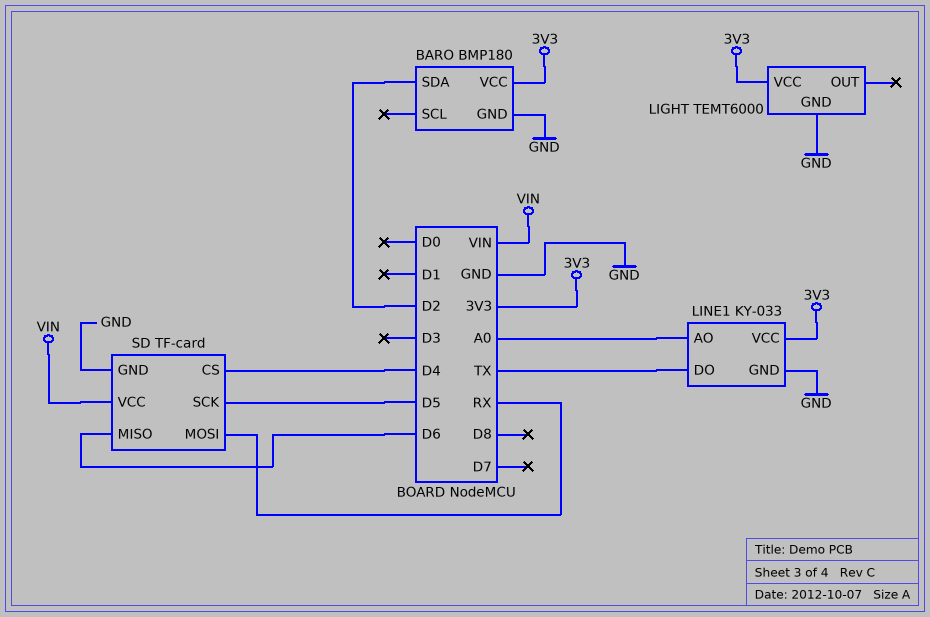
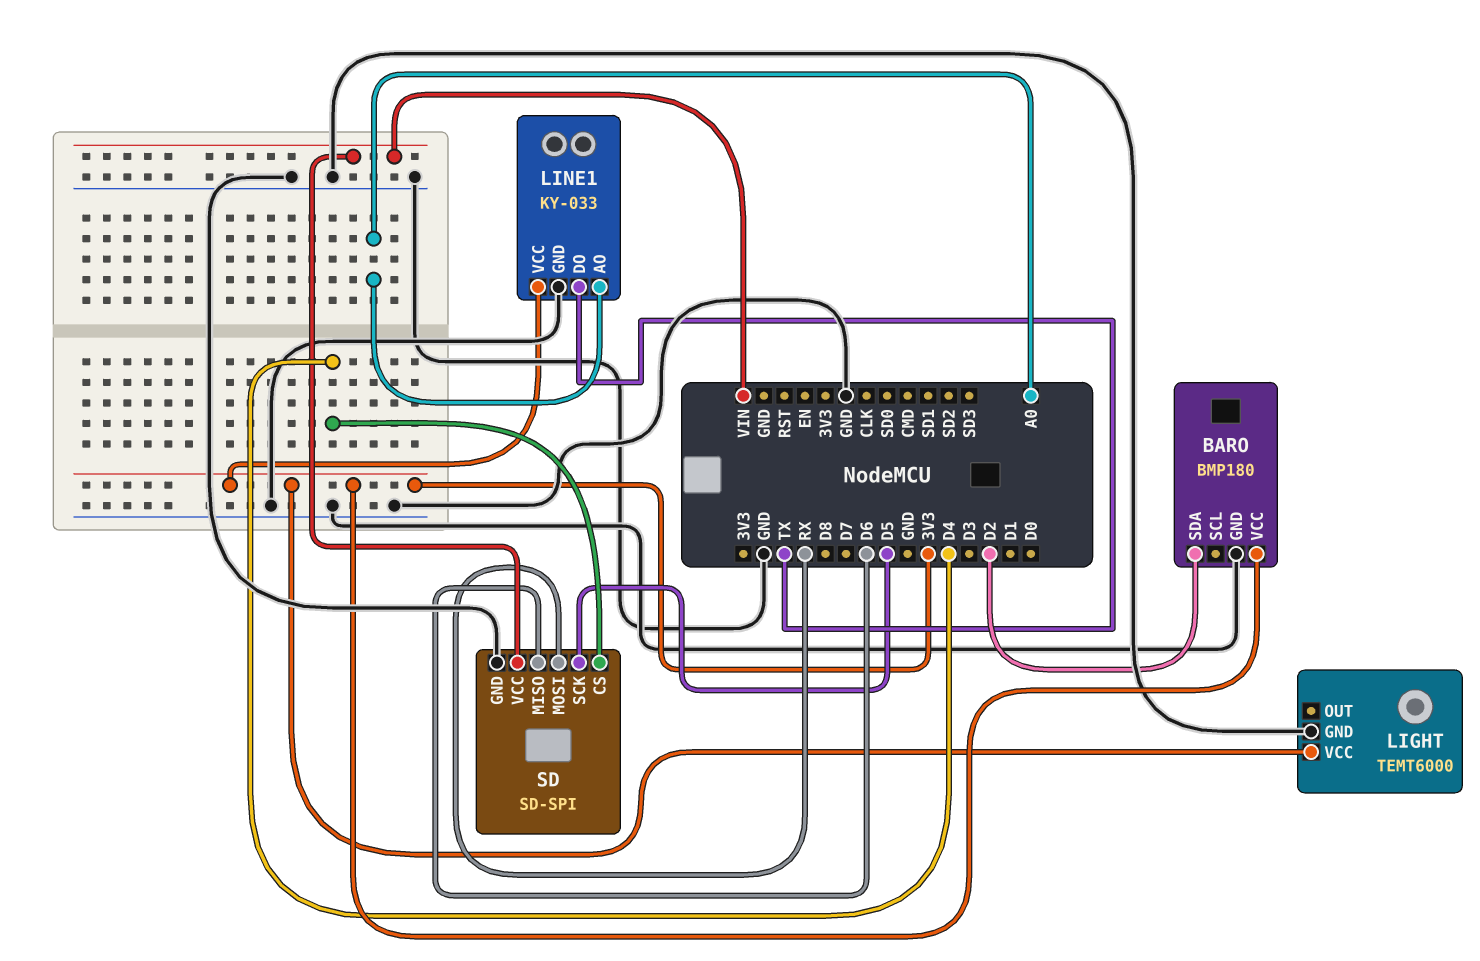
SD: TF-card -> SD-SPI

